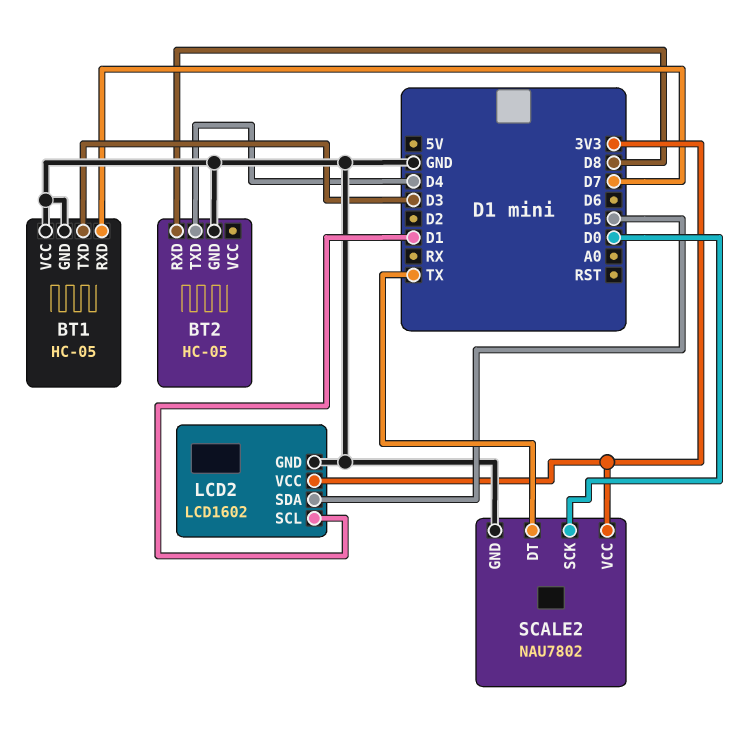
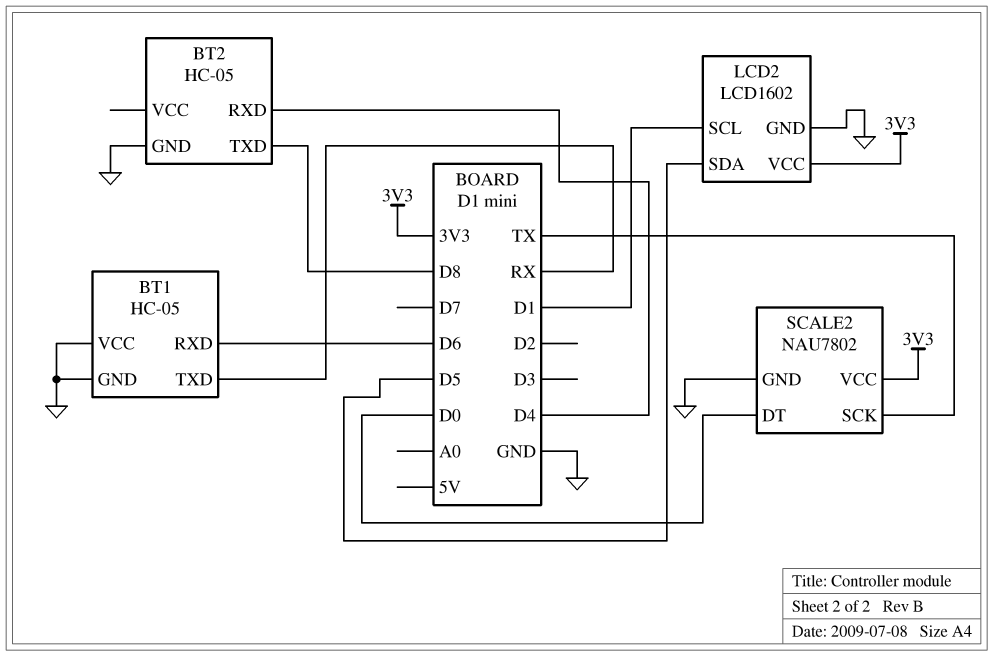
BT1 pin RXD: D7 -> D6
BT1 pin TXD: D3 -> RX
BT2 pin RXD: D8 -> D4
BT2 pin TXD: D4 -> D8
SCALE2 pin DT: TX -> D0
SCALE2 pin SCK: D0 -> TX

